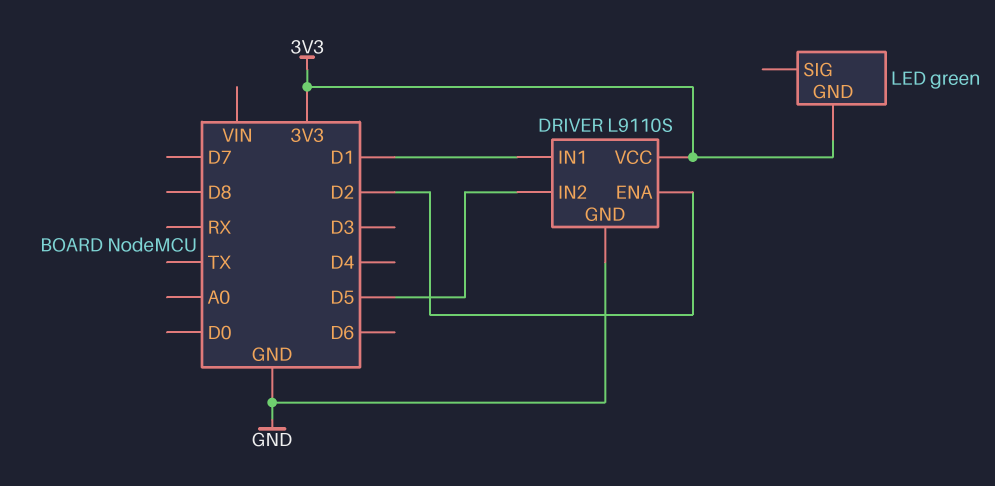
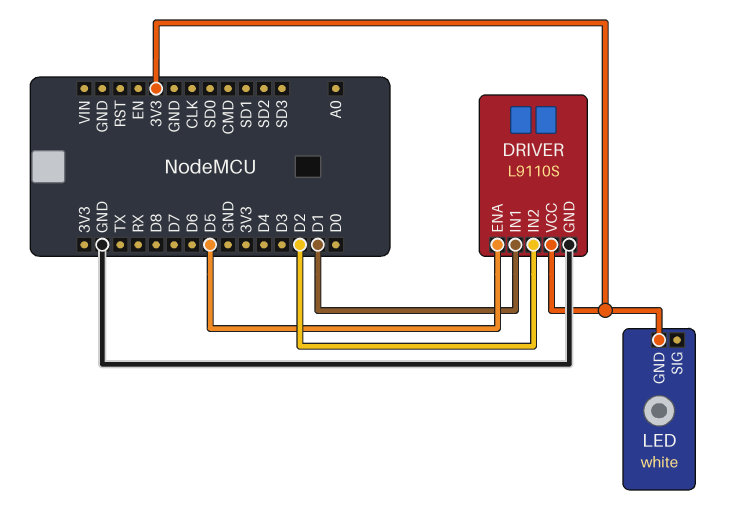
DRIVER pin ENA: D2 -> D5
DRIVER pin IN2: D5 -> D2
LED: green -> white

